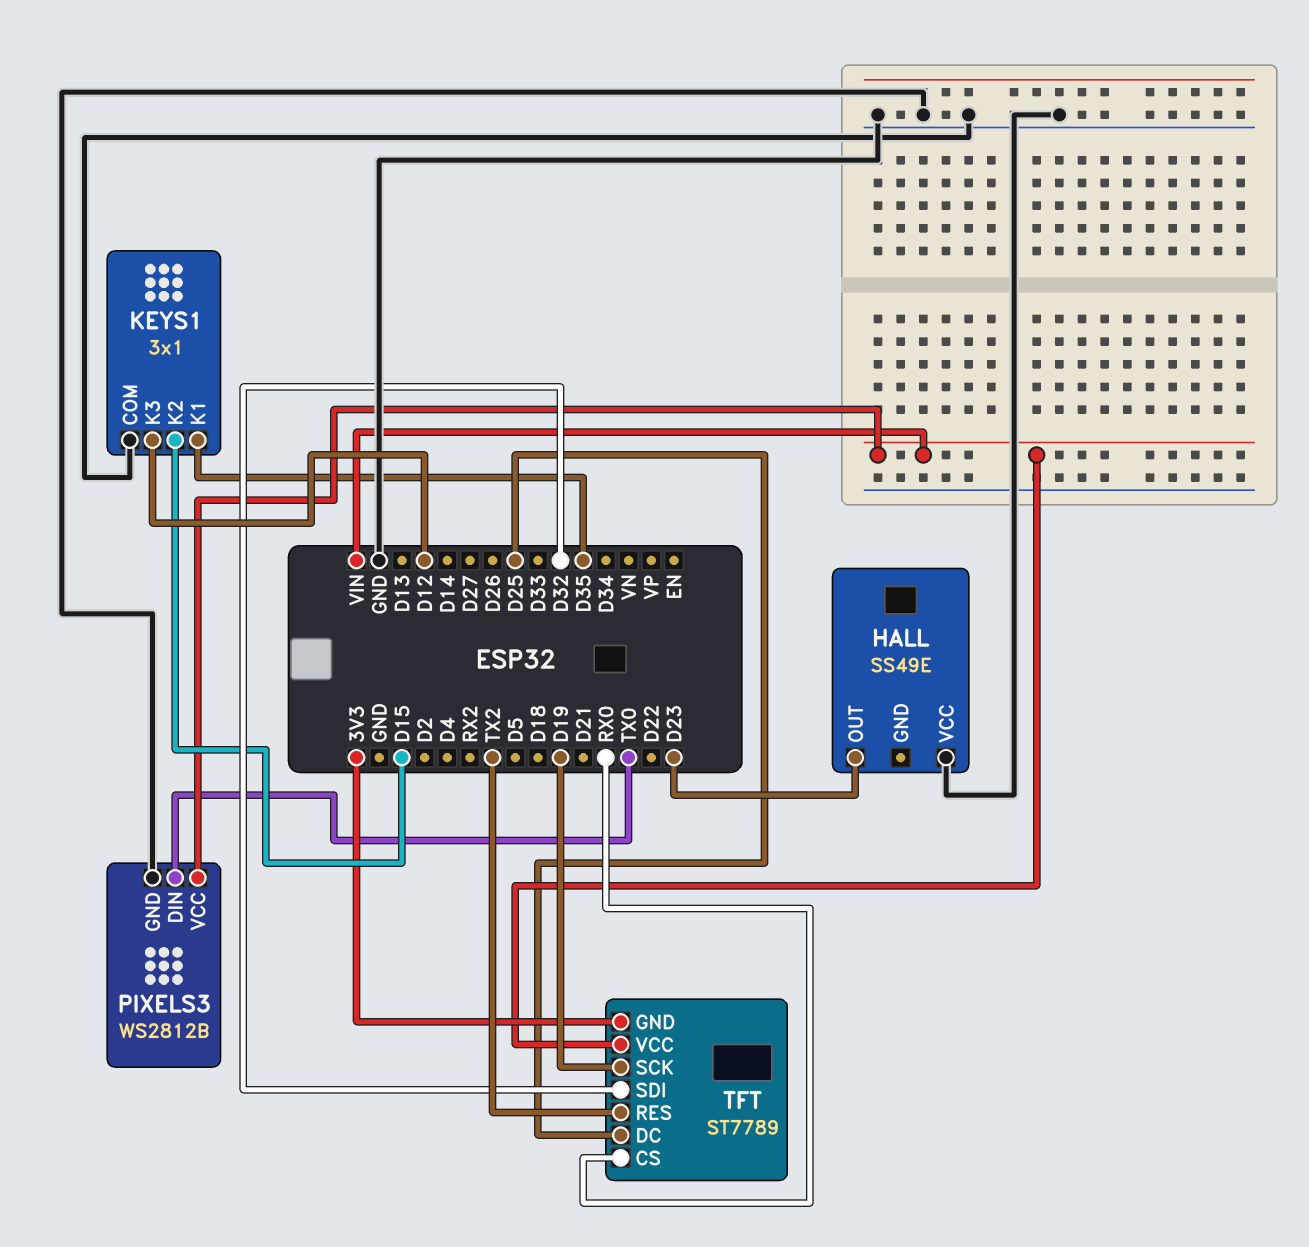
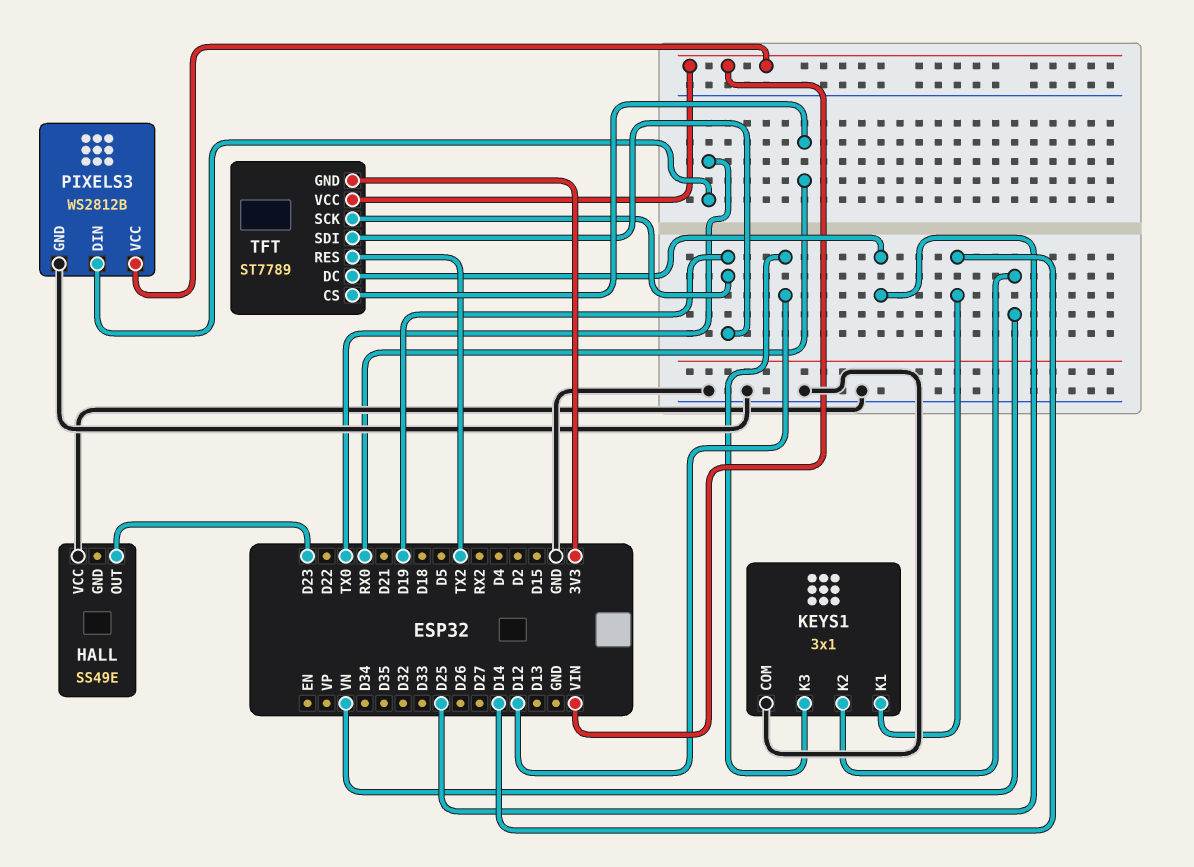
KEYS1 pin K1: D35 -> D14
KEYS1 pin K2: D15 -> VN
TFT pin SDI: D32 -> D19

